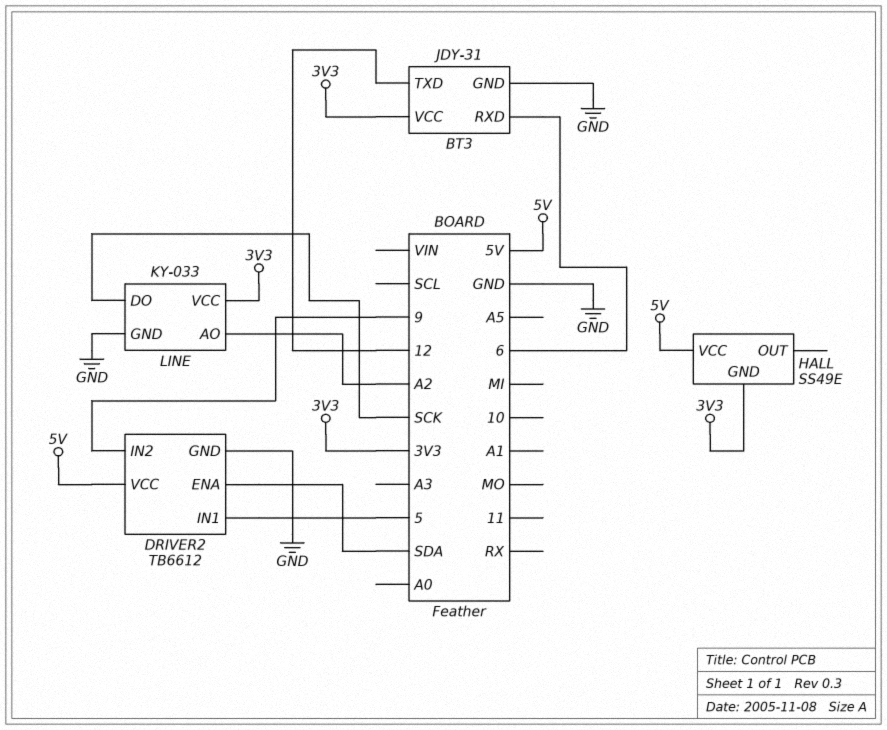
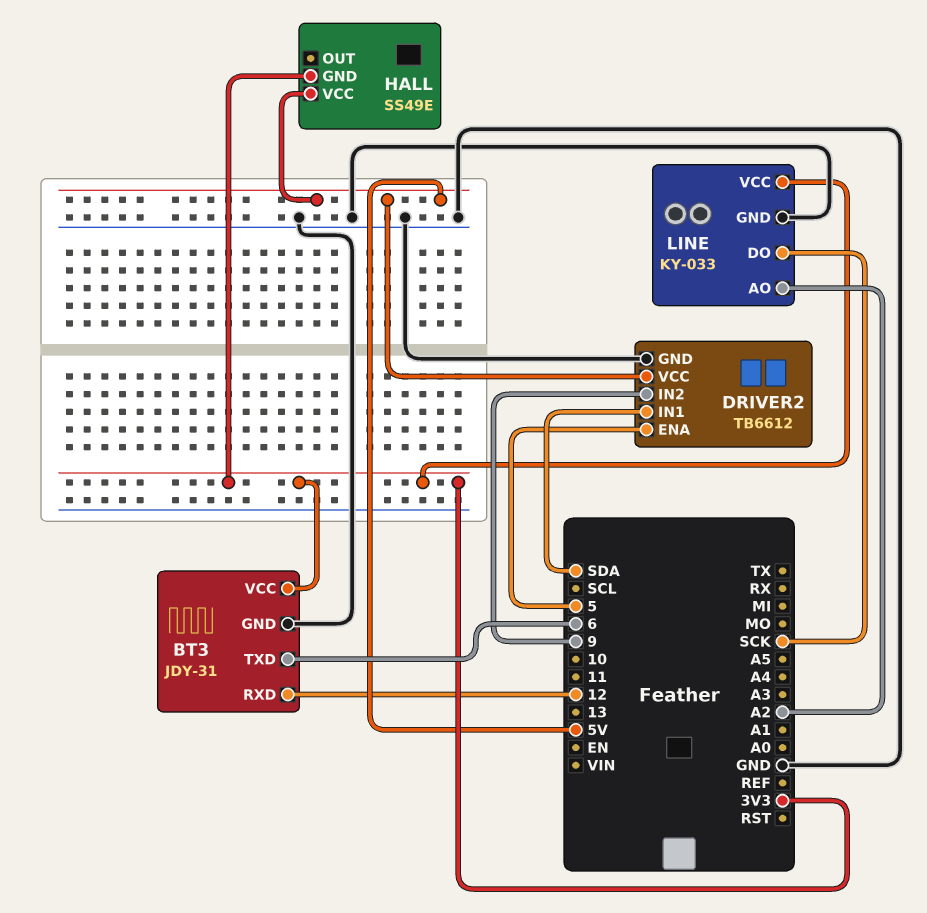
BT3 pin RXD: 6 -> 12
BT3 pin TXD: 12 -> 6
DRIVER2 pin ENA: SDA -> 5
DRIVER2 pin IN1: 5 -> SDA

